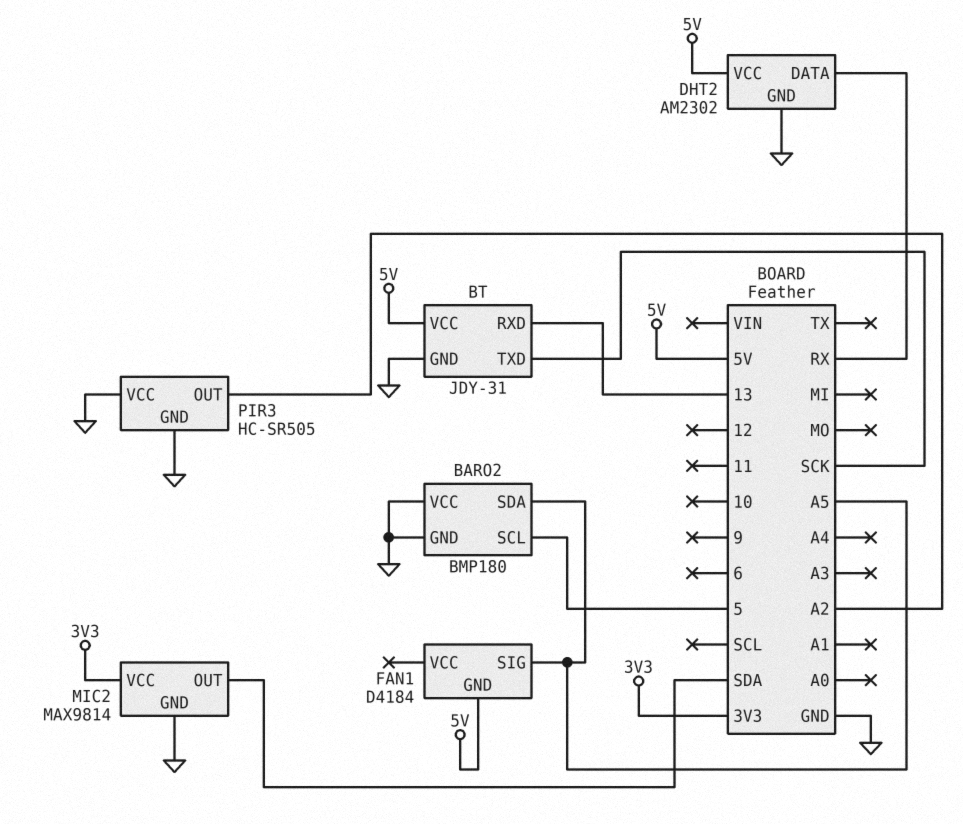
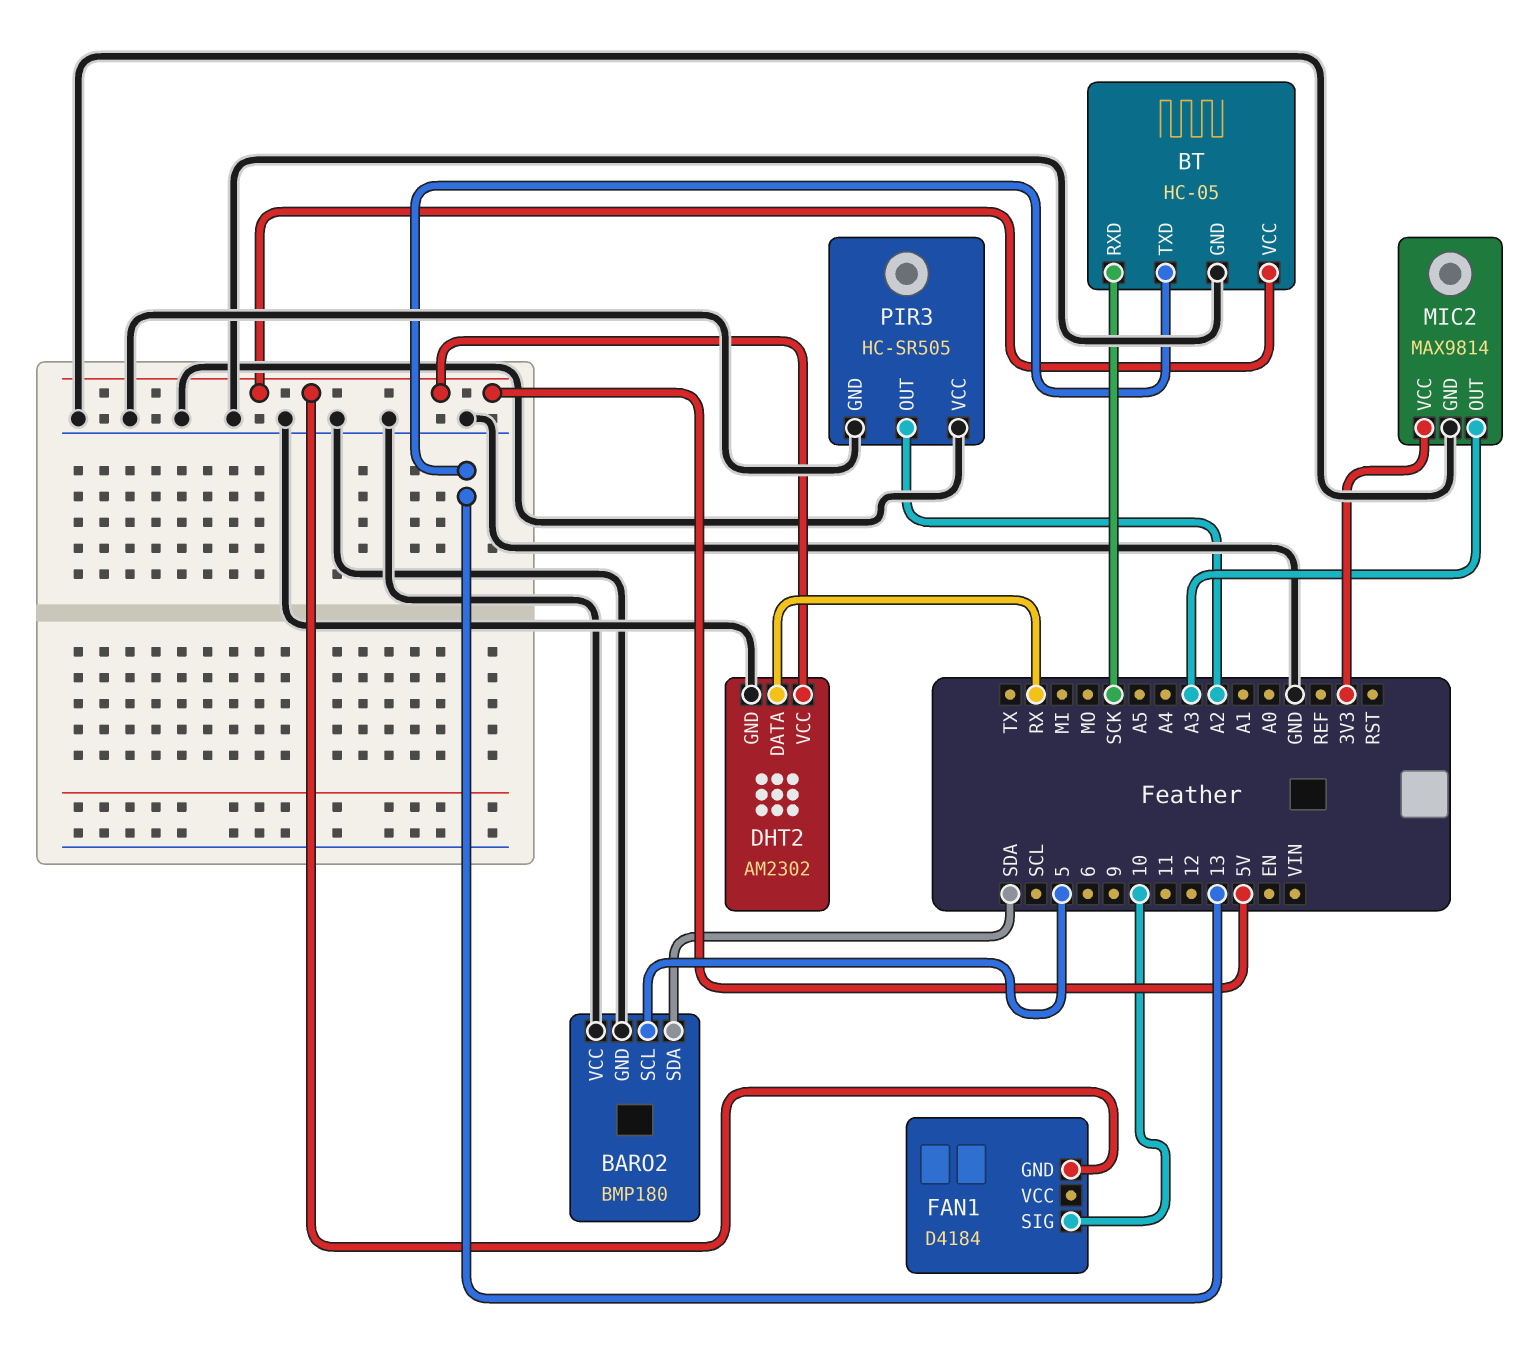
BARO2 pin SDA: A5 -> SDA
BT: JDY-31 -> HC-05
BT pin RXD: 13 -> SCK
BT pin TXD: SCK -> 13
FAN1 pin SIG: A5 -> 10
MIC2 pin OUT: SDA -> A3

